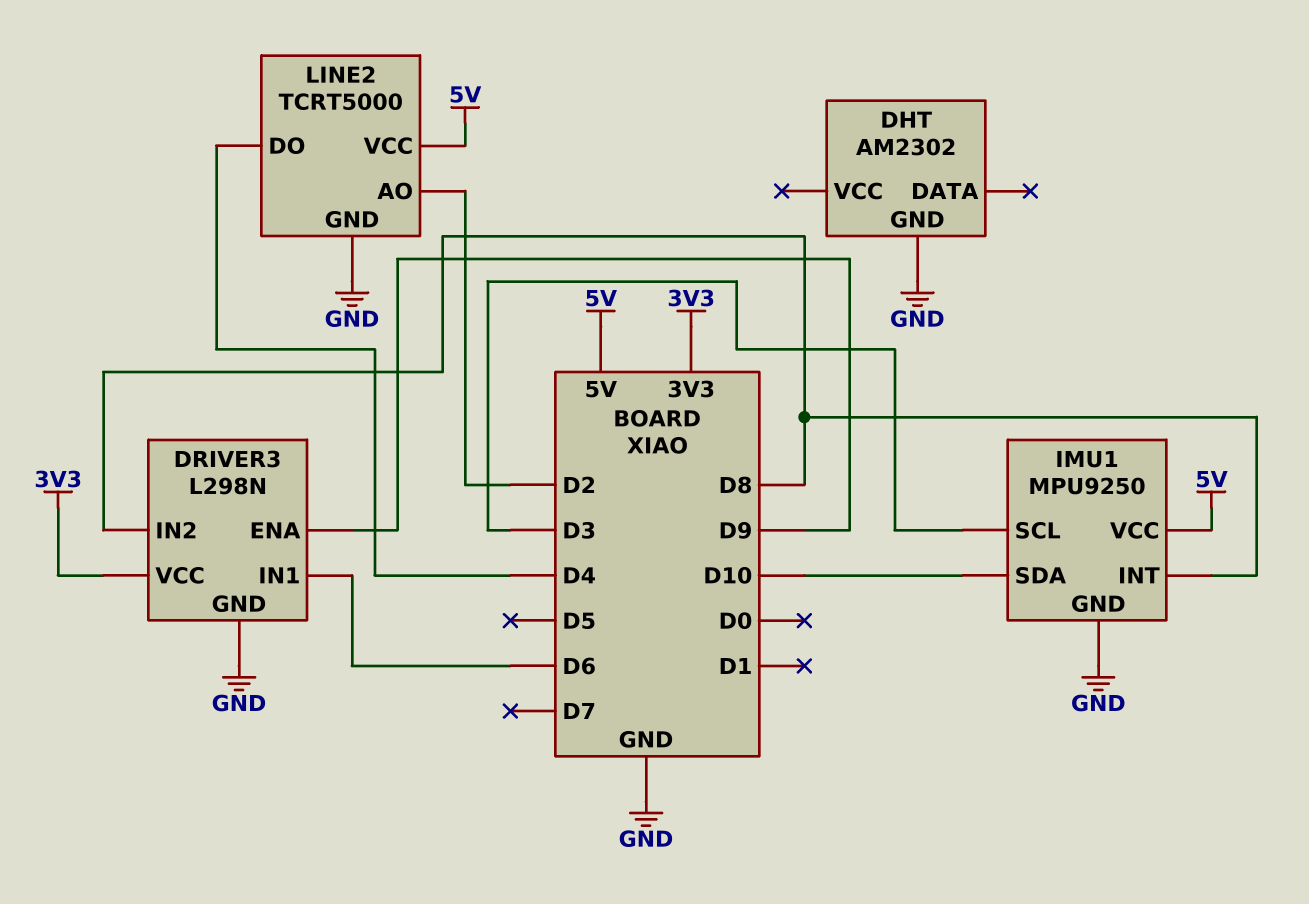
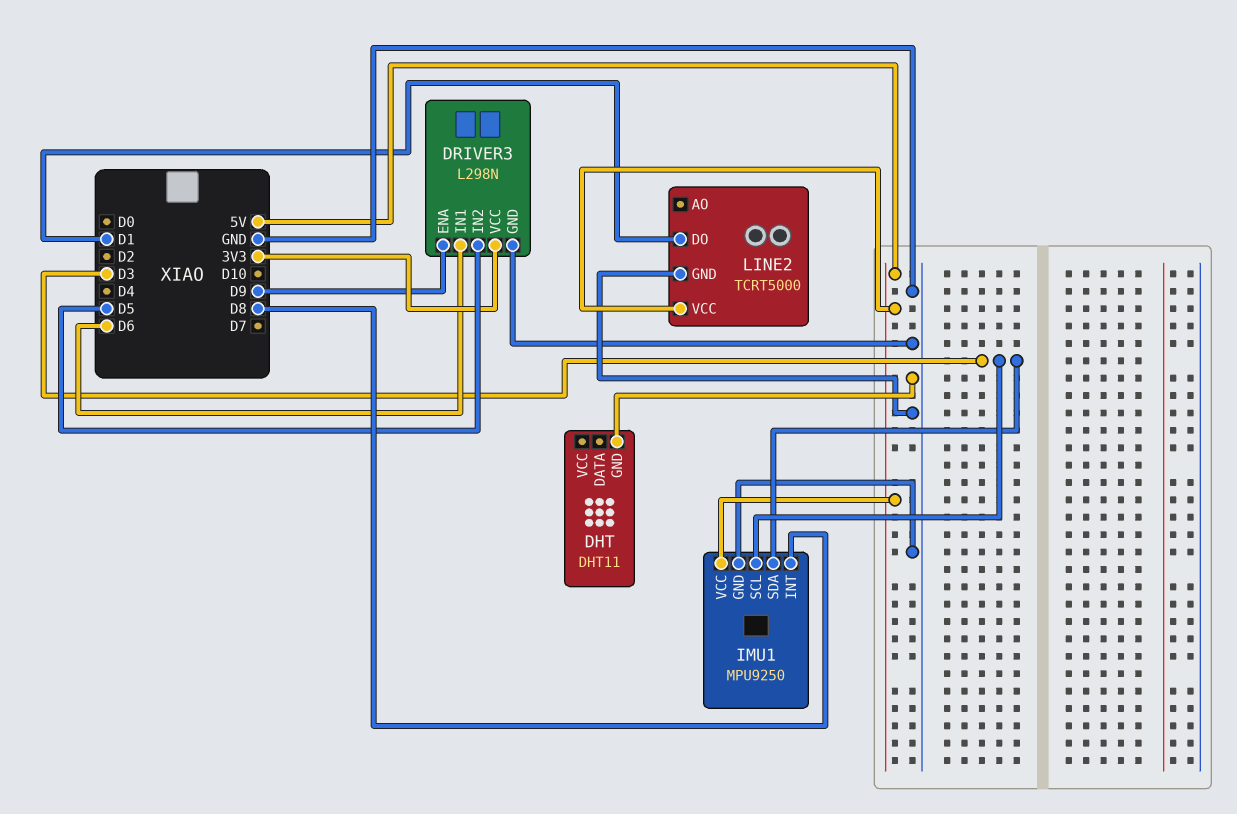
DHT: AM2302 -> DHT11
DRIVER3 pin IN2: D8 -> D5
IMU1 pin SDA: D10 -> D3
LINE2 pin AO: D2 -> none
LINE2 pin DO: D4 -> D1

